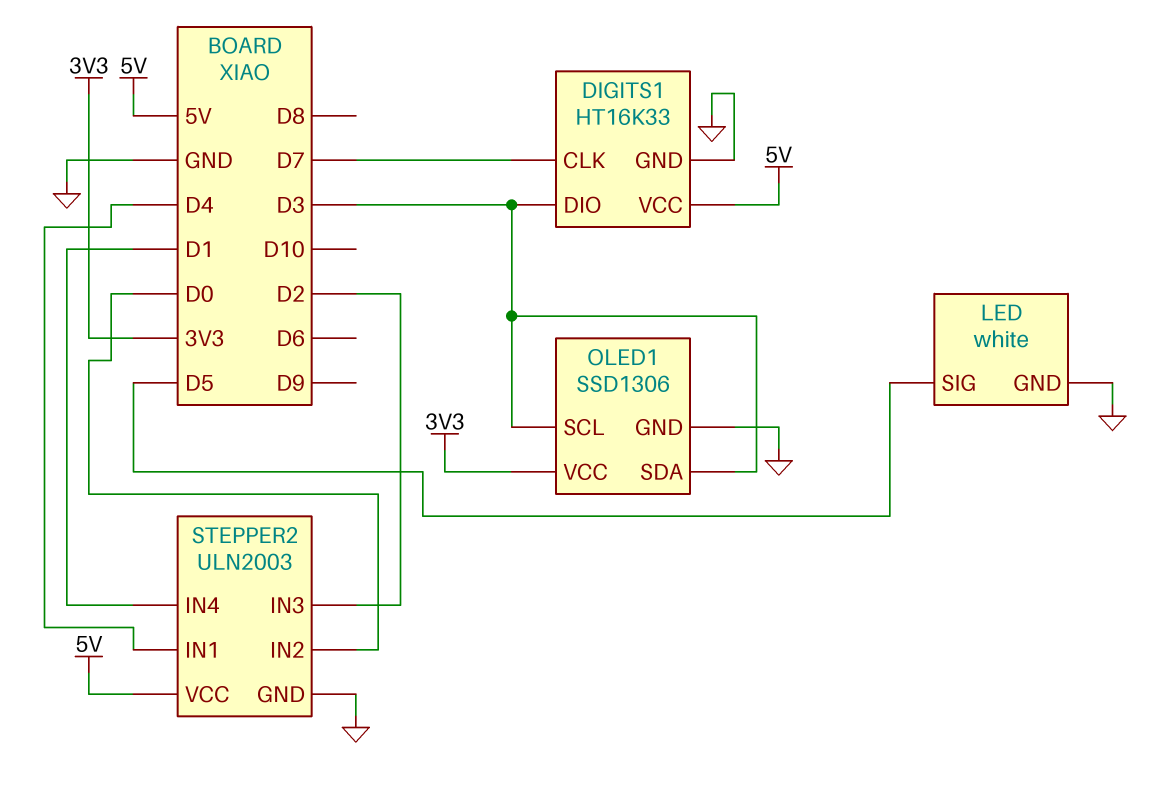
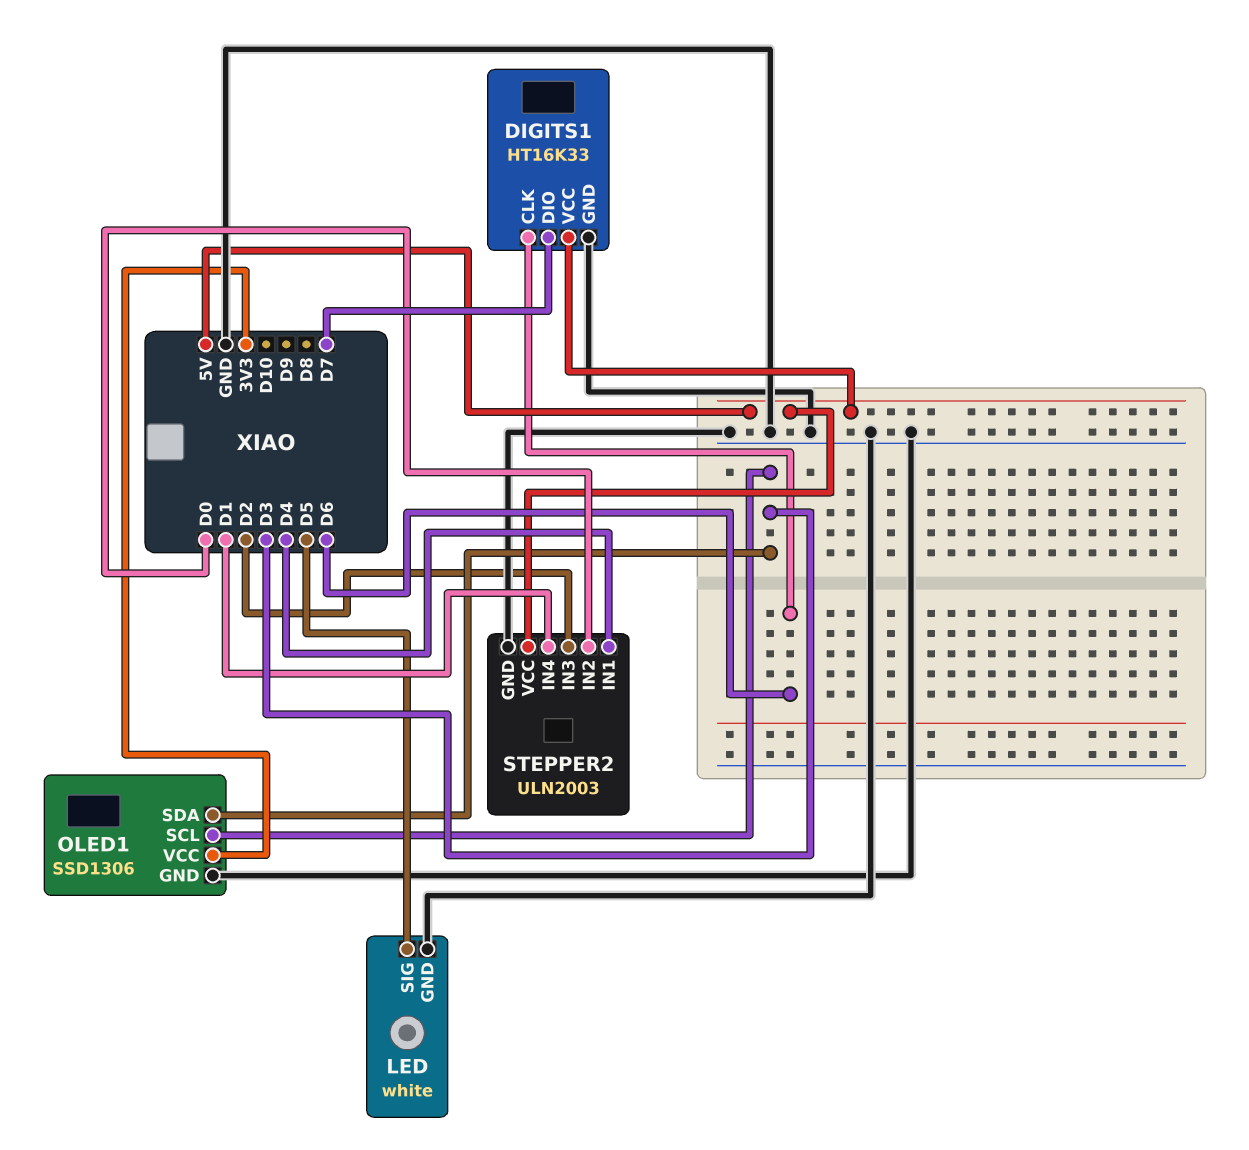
DIGITS1 pin CLK: D7 -> D6
DIGITS1 pin DIO: D3 -> D7

